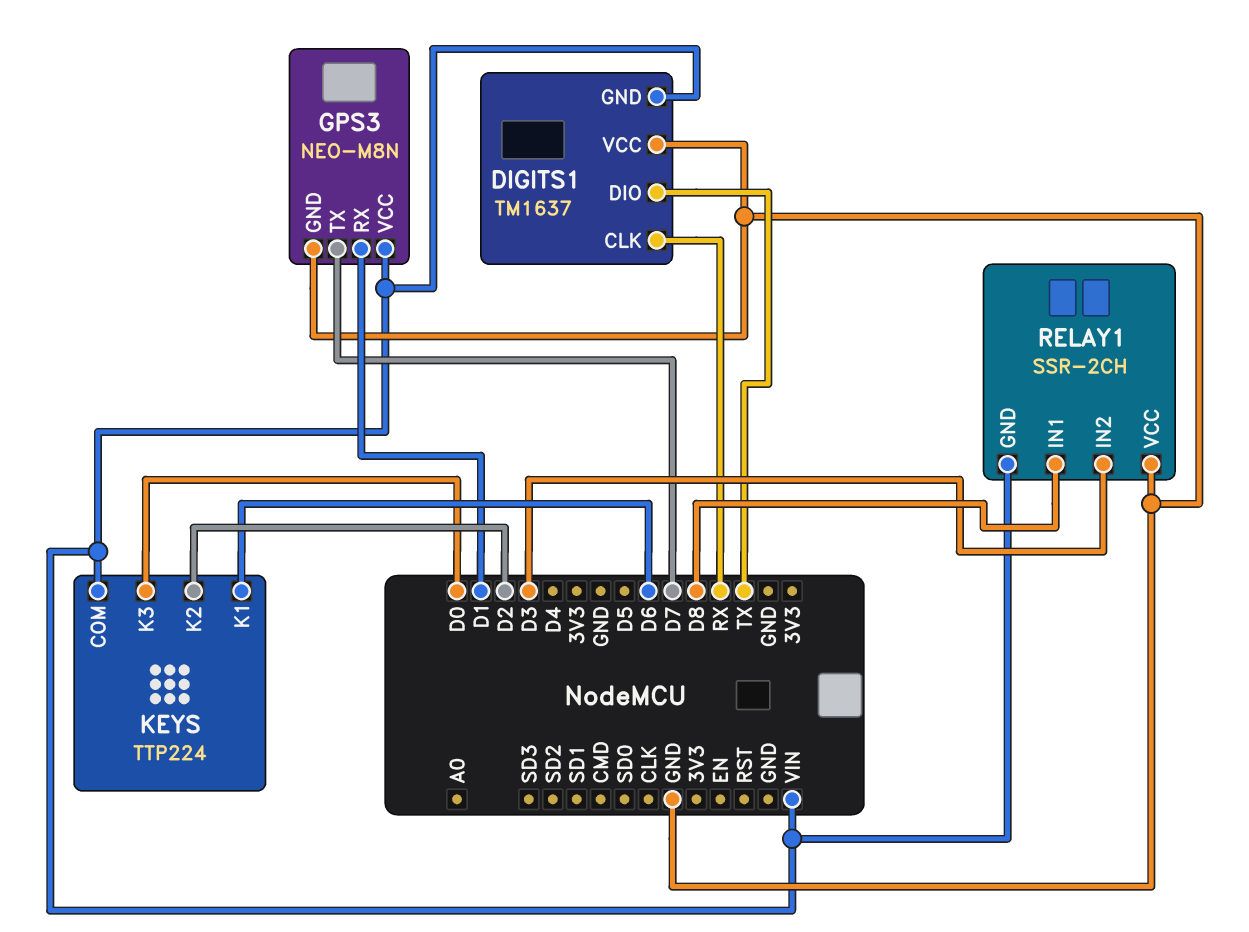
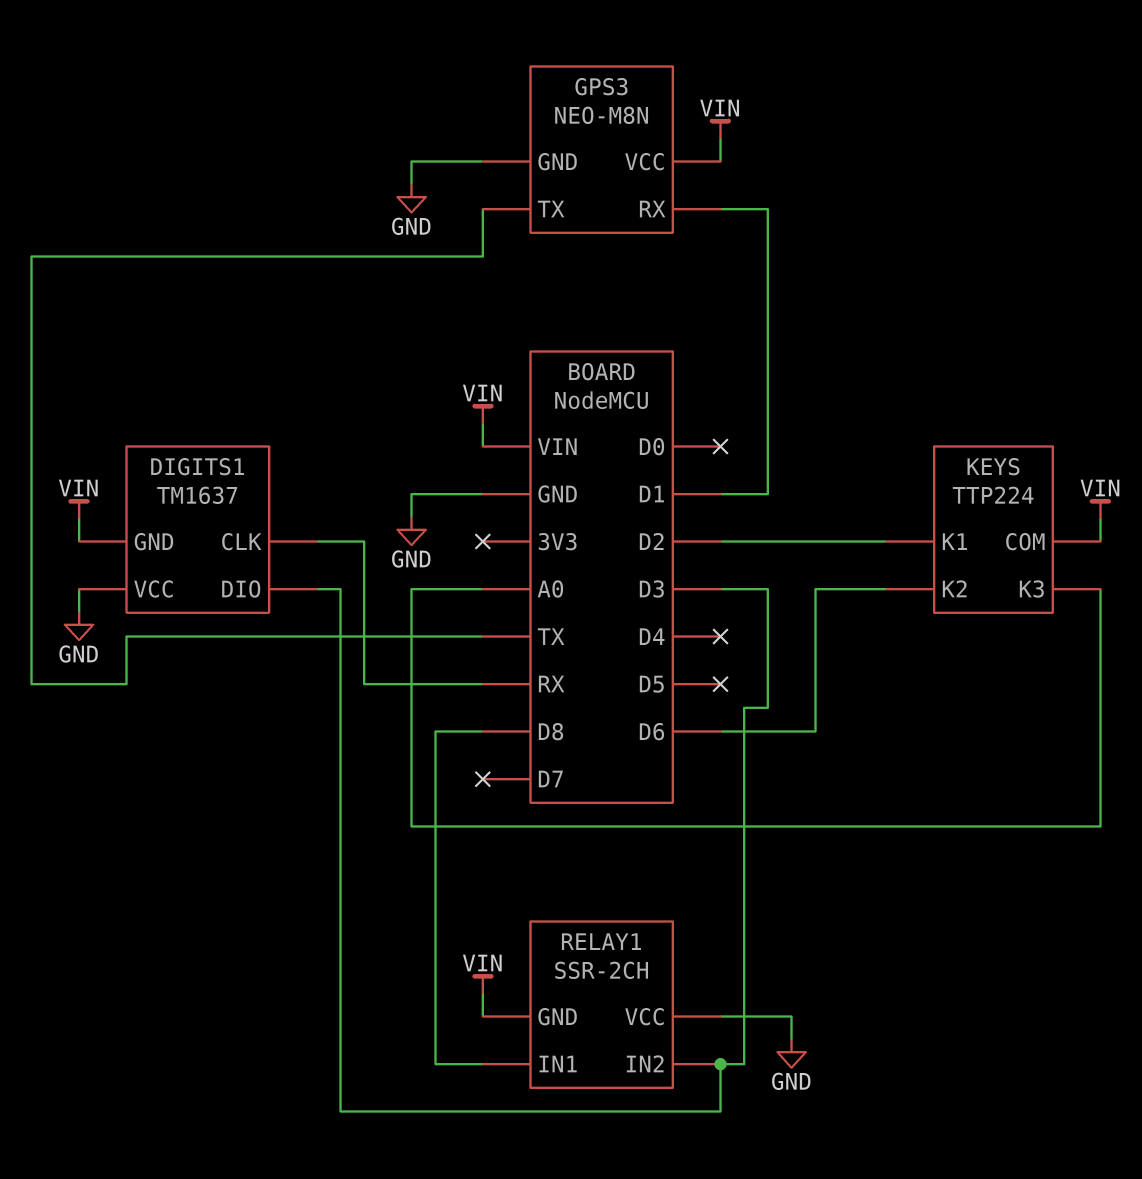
DIGITS1 pin DIO: TX -> D3
GPS3 pin TX: D7 -> TX
KEYS pin K1: D6 -> D2
KEYS pin K2: D2 -> D6
KEYS pin K3: D0 -> A0

